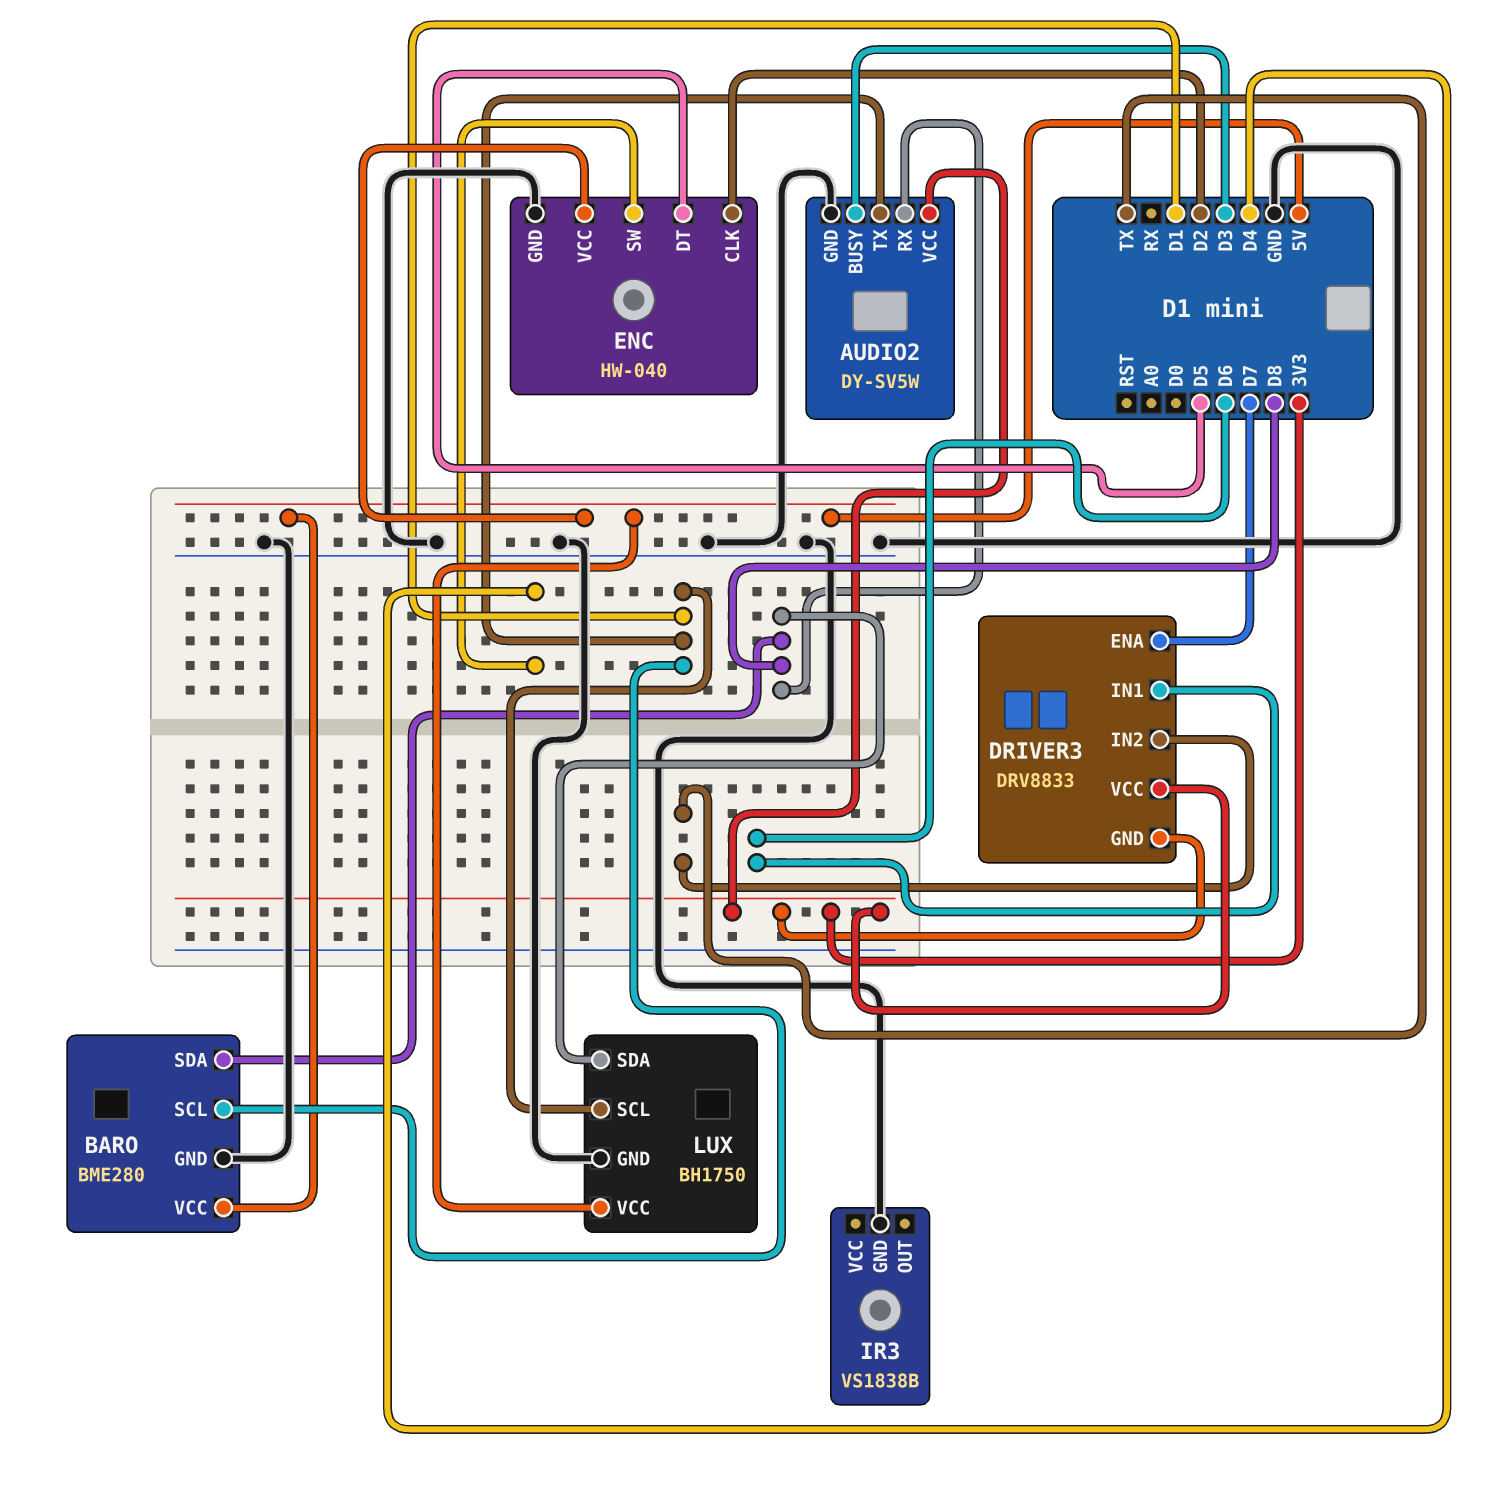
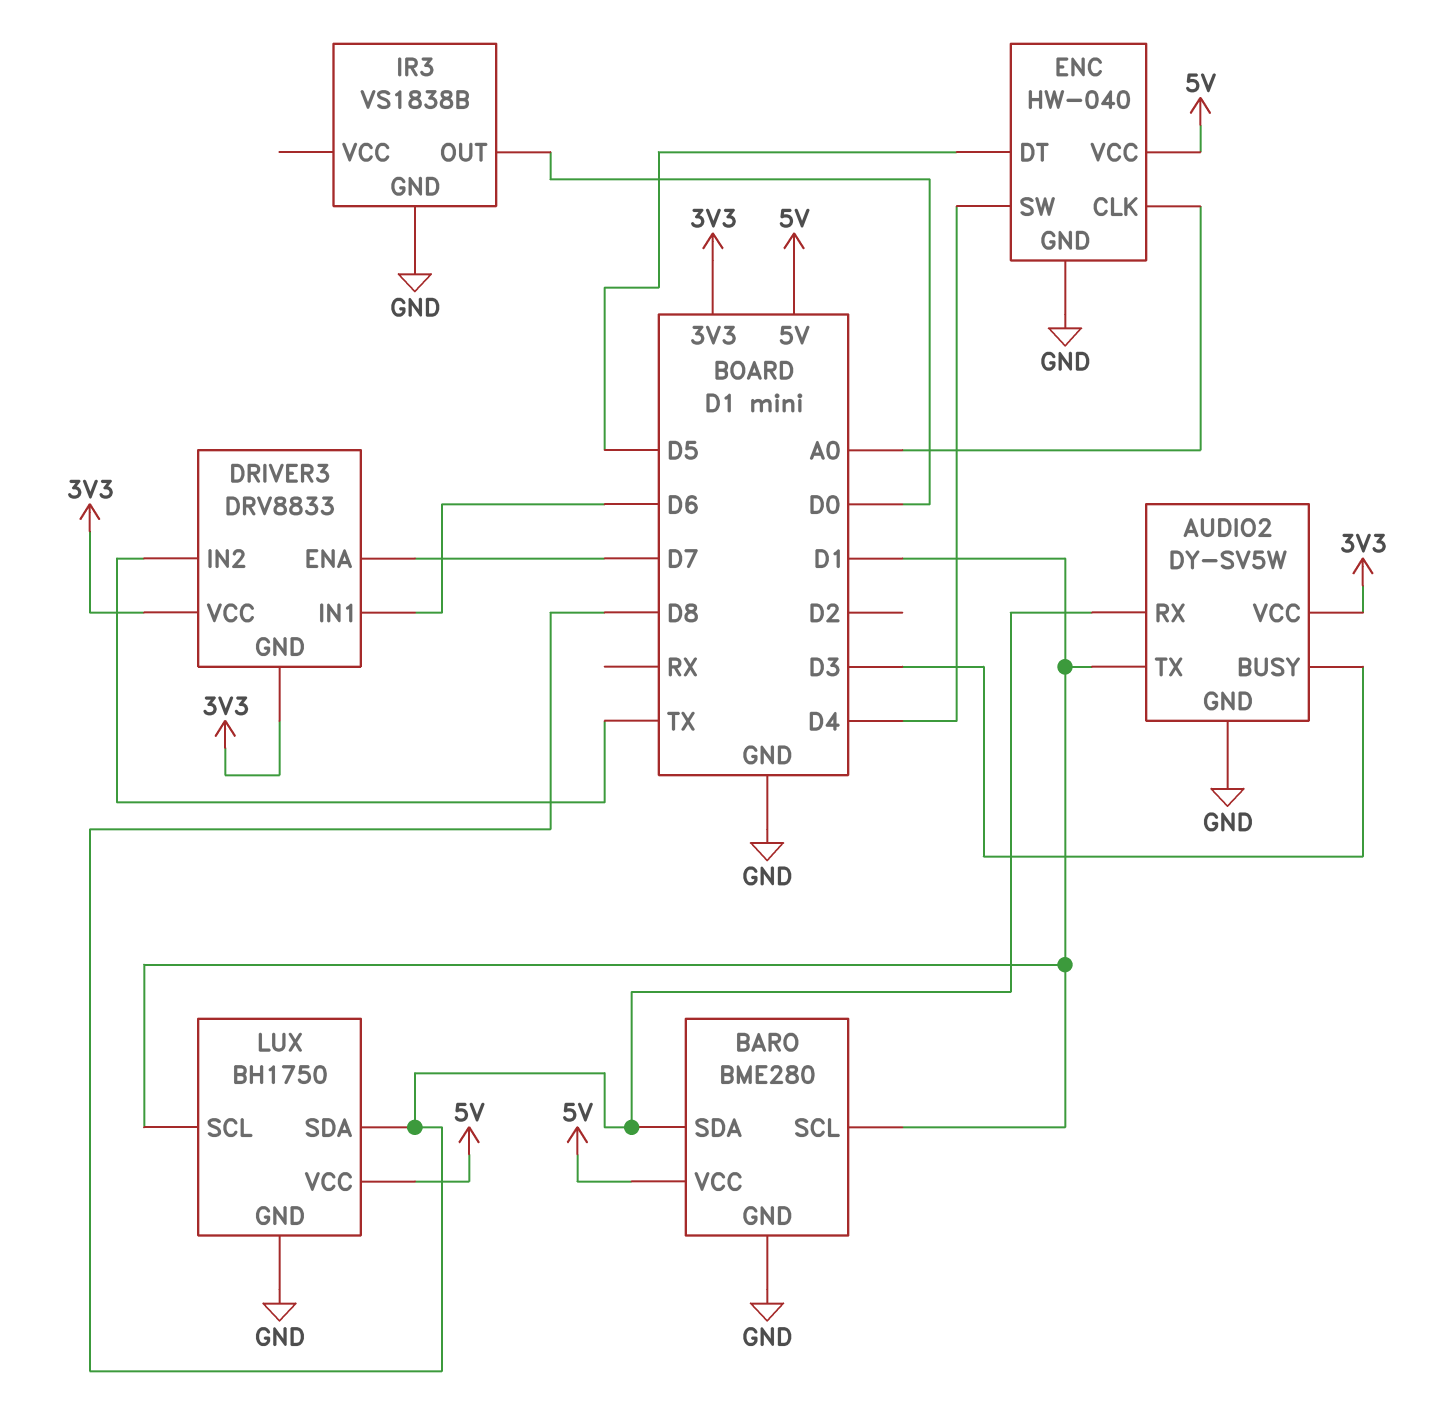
ENC pin CLK: D2 -> A0
IR3 pin OUT: none -> D0

